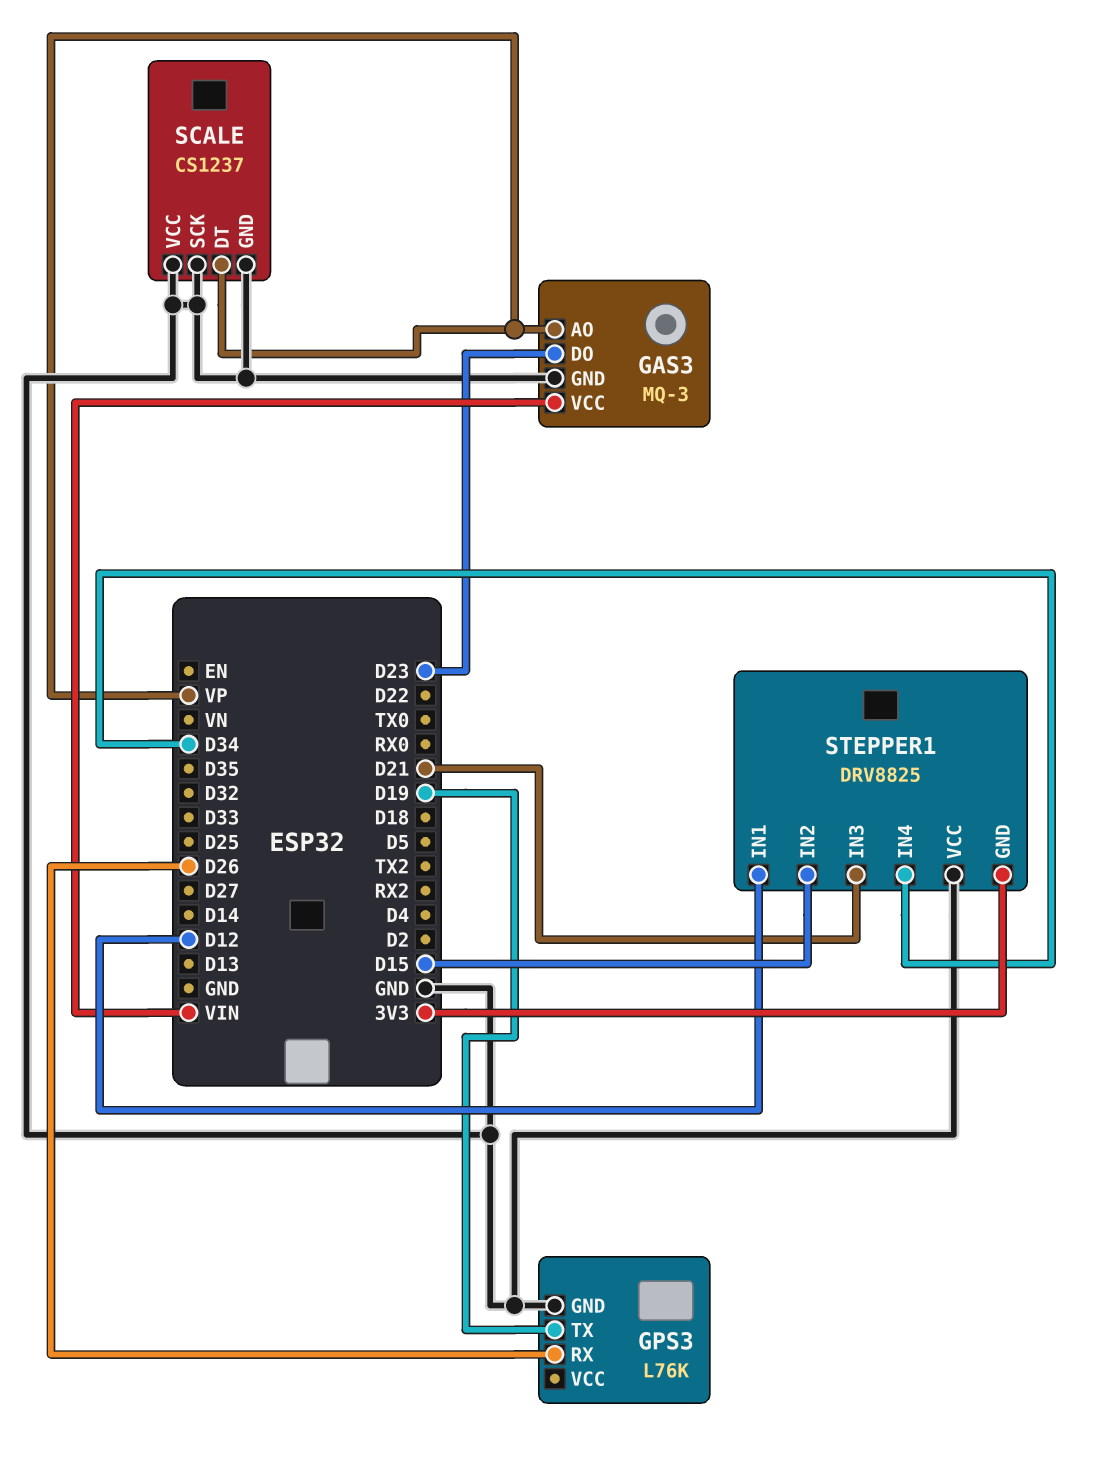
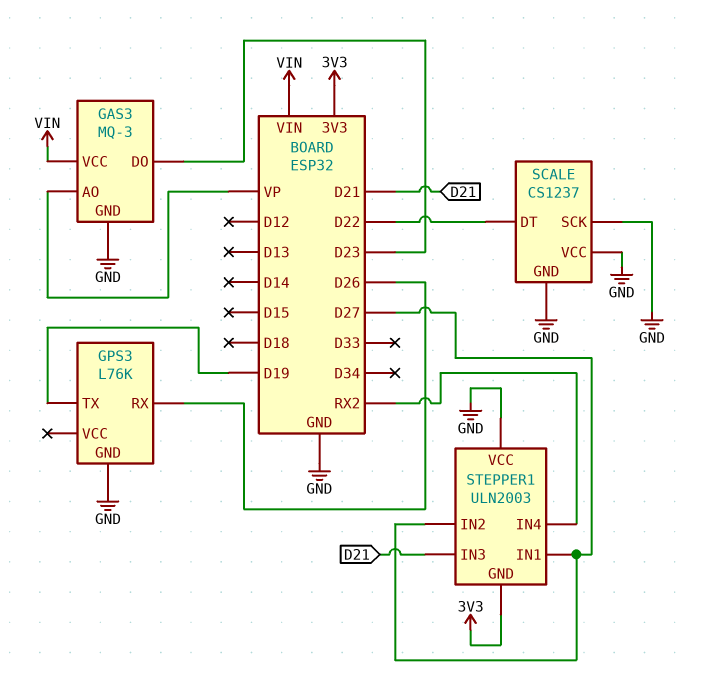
SCALE pin DT: VP -> D22
STEPPER1: DRV8825 -> ULN2003
STEPPER1 pin IN1: D12 -> D27
STEPPER1 pin IN2: D15 -> D27
STEPPER1 pin IN4: D34 -> RX2

